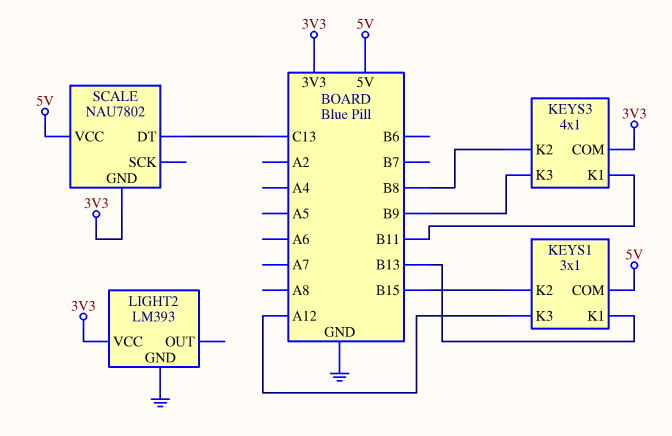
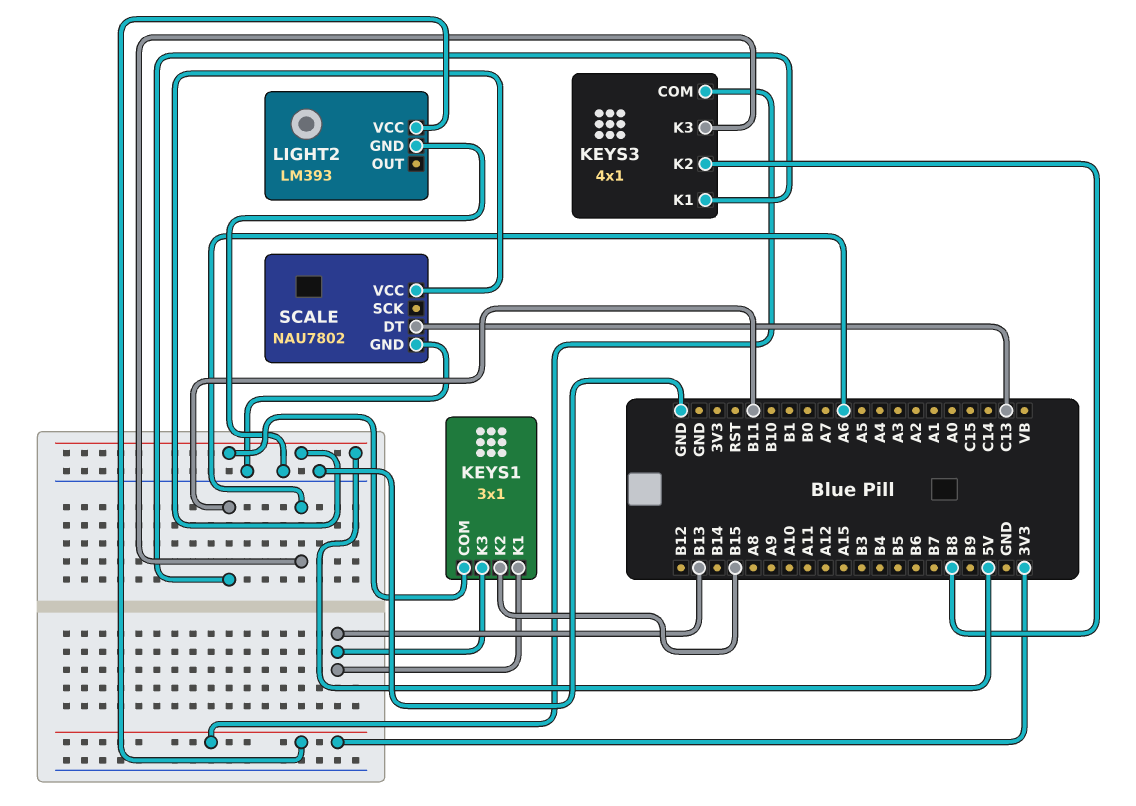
KEYS1 pin K3: A12 -> B13
KEYS3 pin K3: B9 -> A6
SCALE pin GND: 3V3 -> GND

